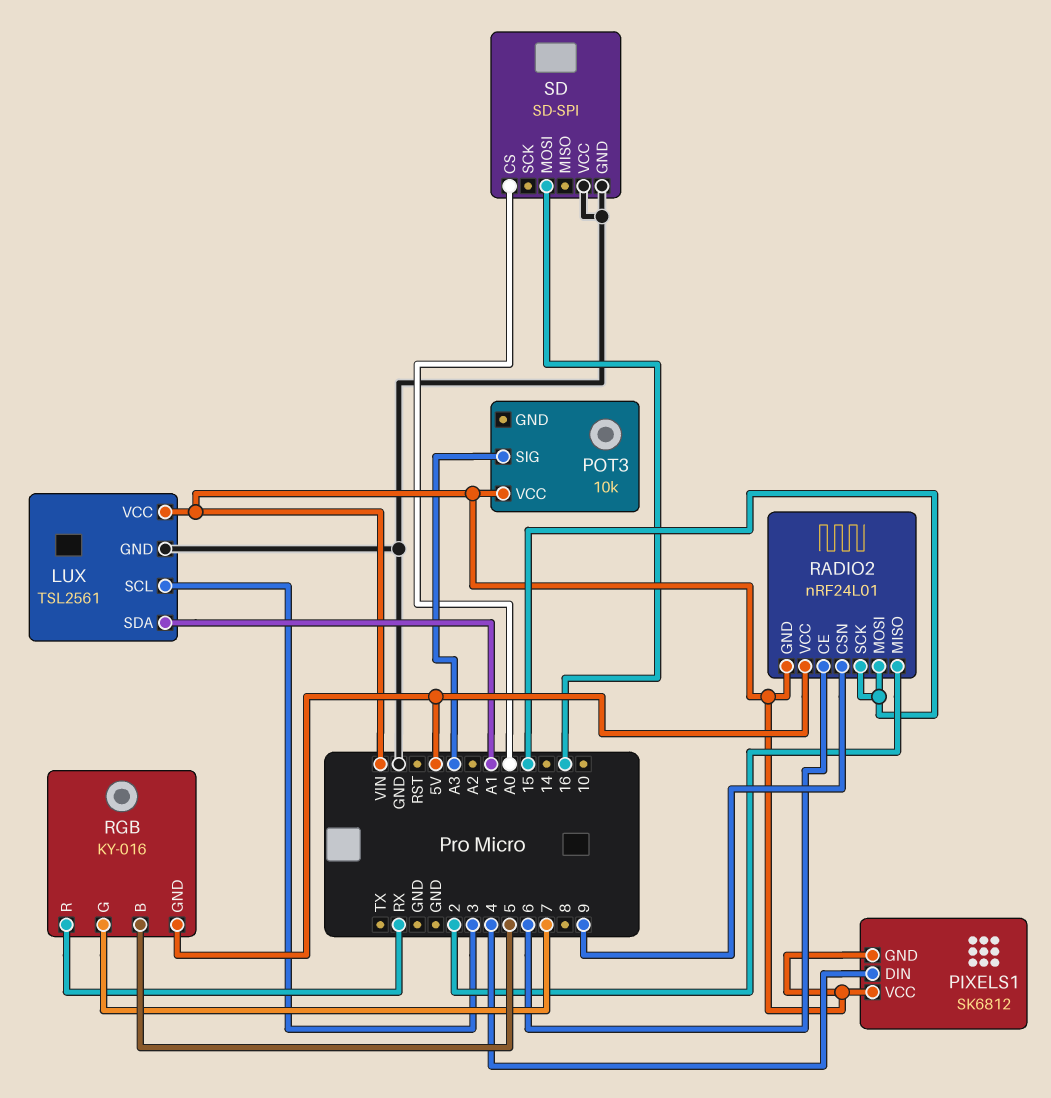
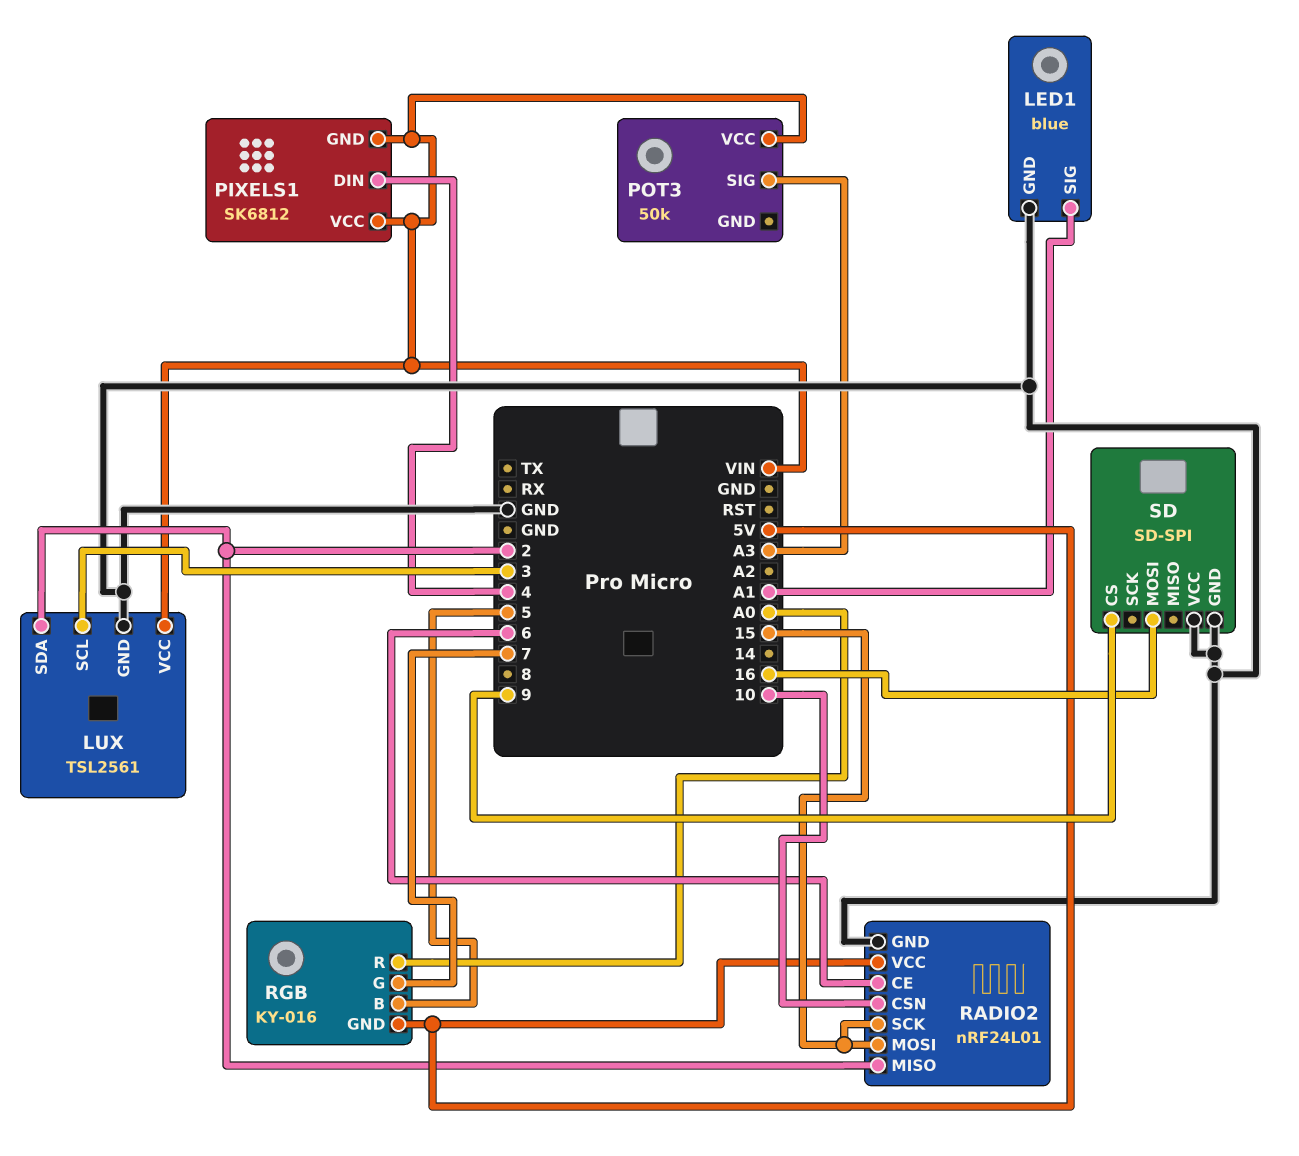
LED1: none -> blue
LED1 pin GND: none -> GND
LED1 pin SIG: none -> A1
LUX pin SDA: A1 -> 2
POT3: 10k -> 50k
RADIO2 pin CSN: 9 -> 10
RADIO2 pin GND: VIN -> GND
RGB pin R: RX -> A0
SD pin CS: A0 -> 9

